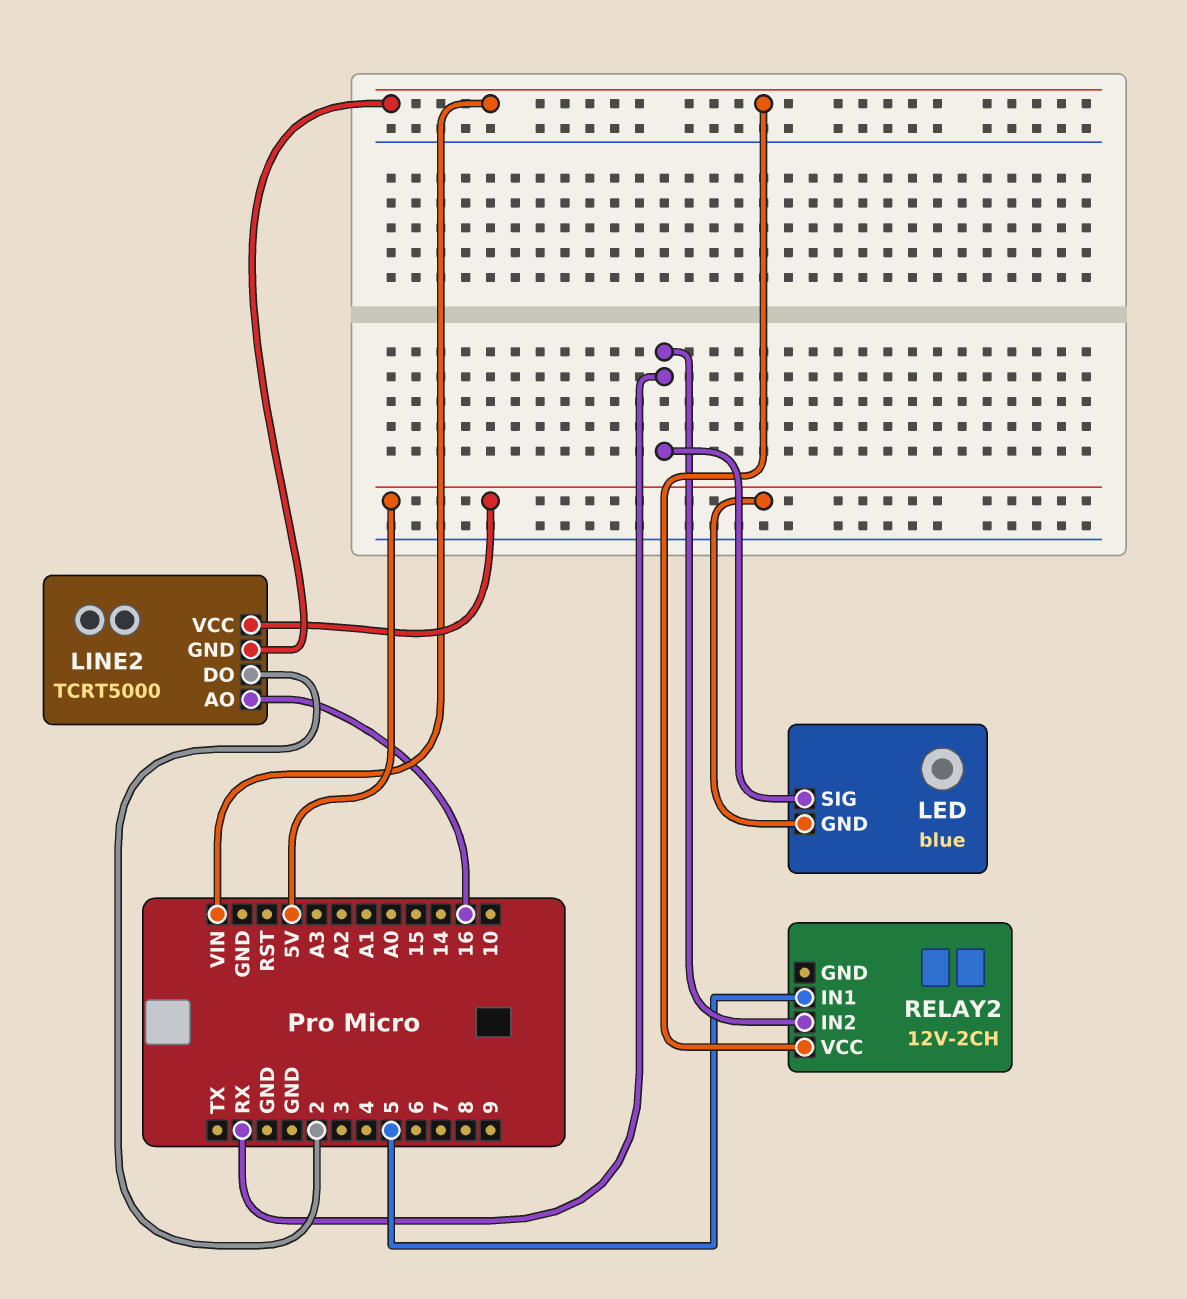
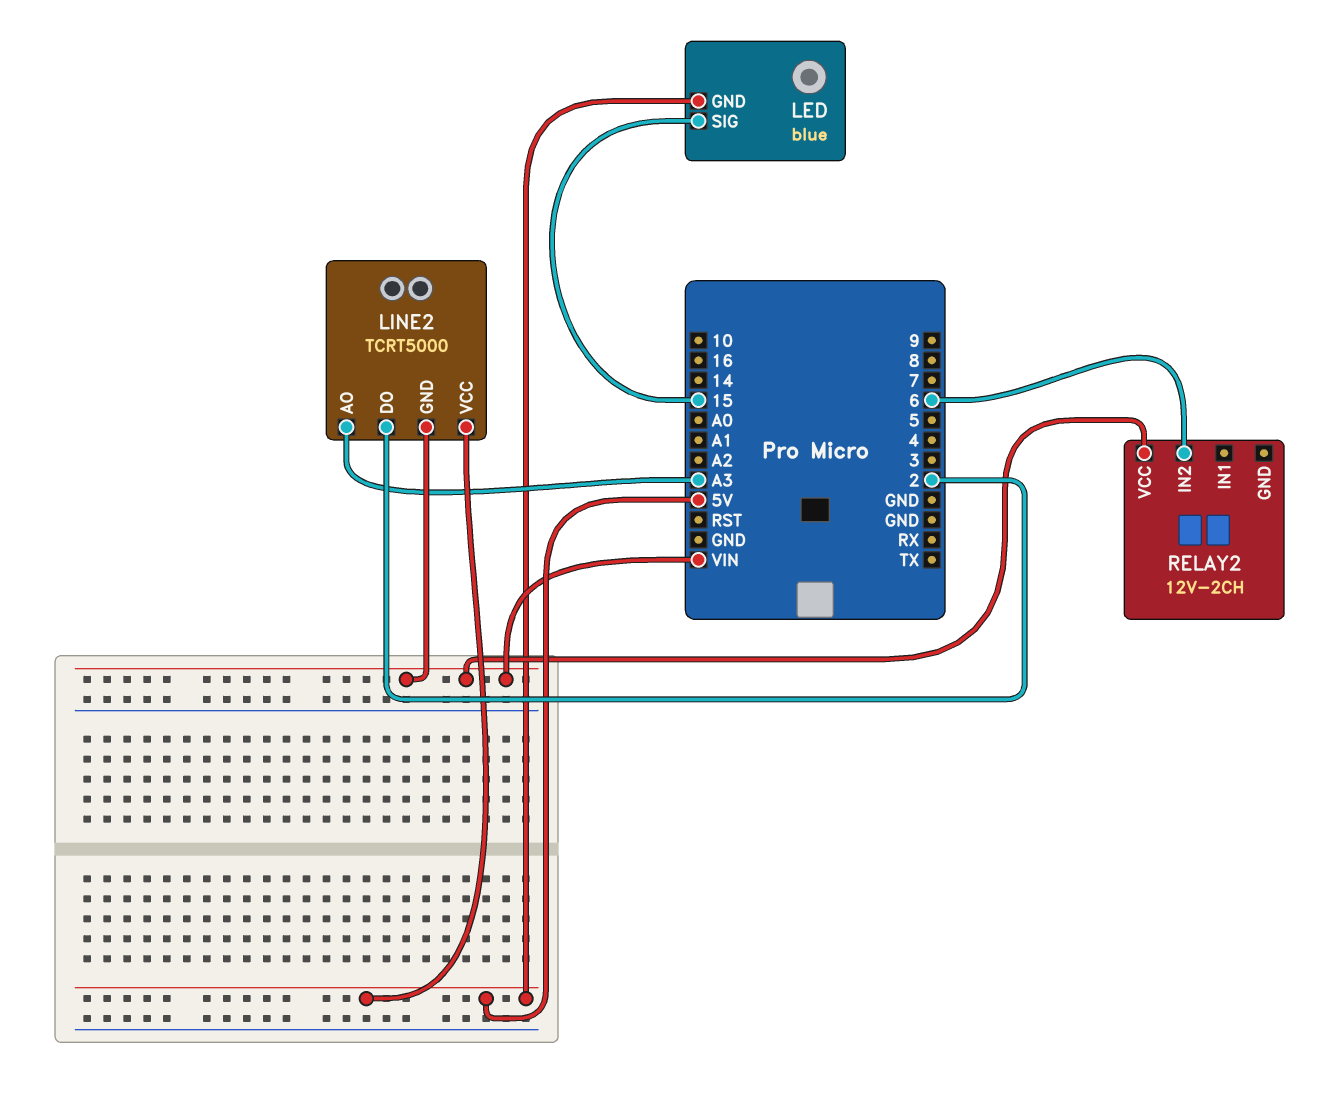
LED pin SIG: RX -> 15
LINE2 pin AO: 16 -> A3
RELAY2 pin IN1: 5 -> none
RELAY2 pin IN2: RX -> 6

